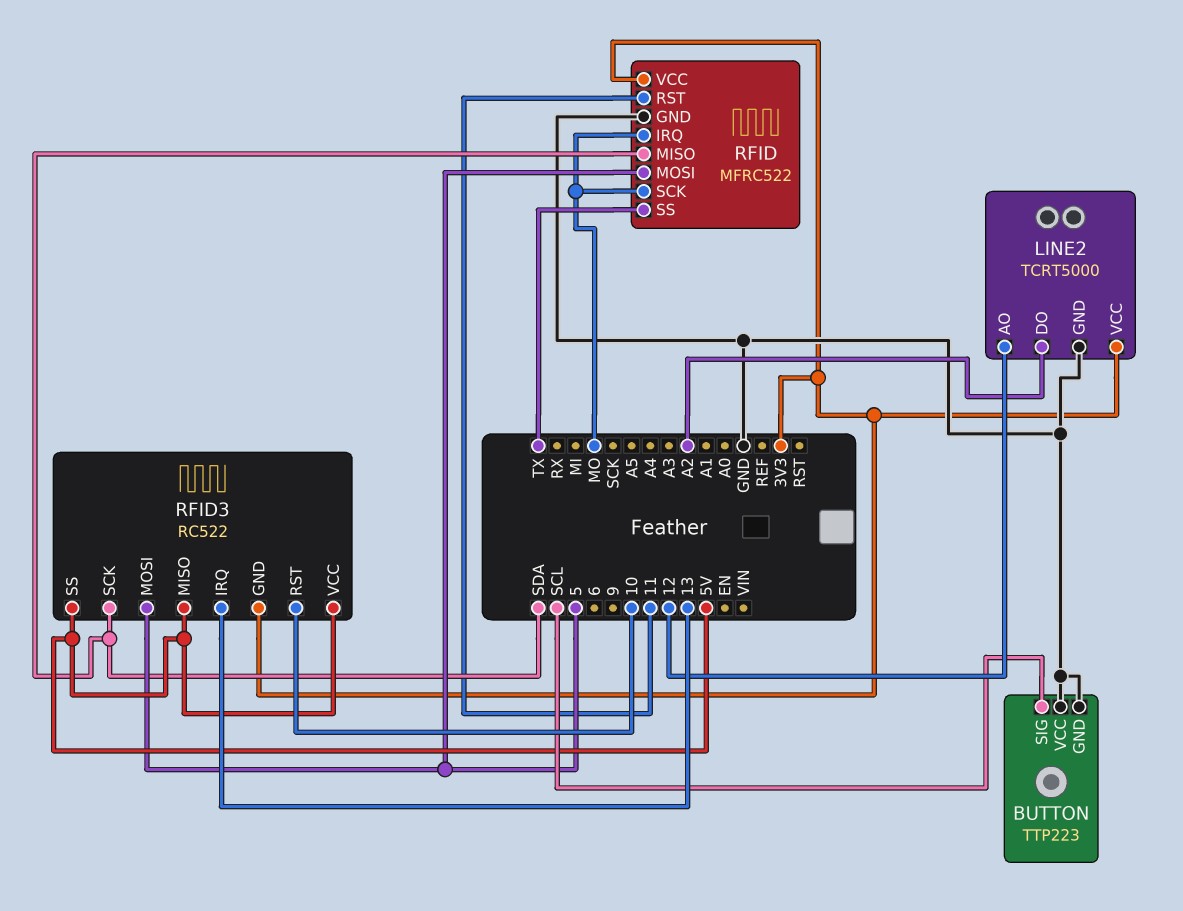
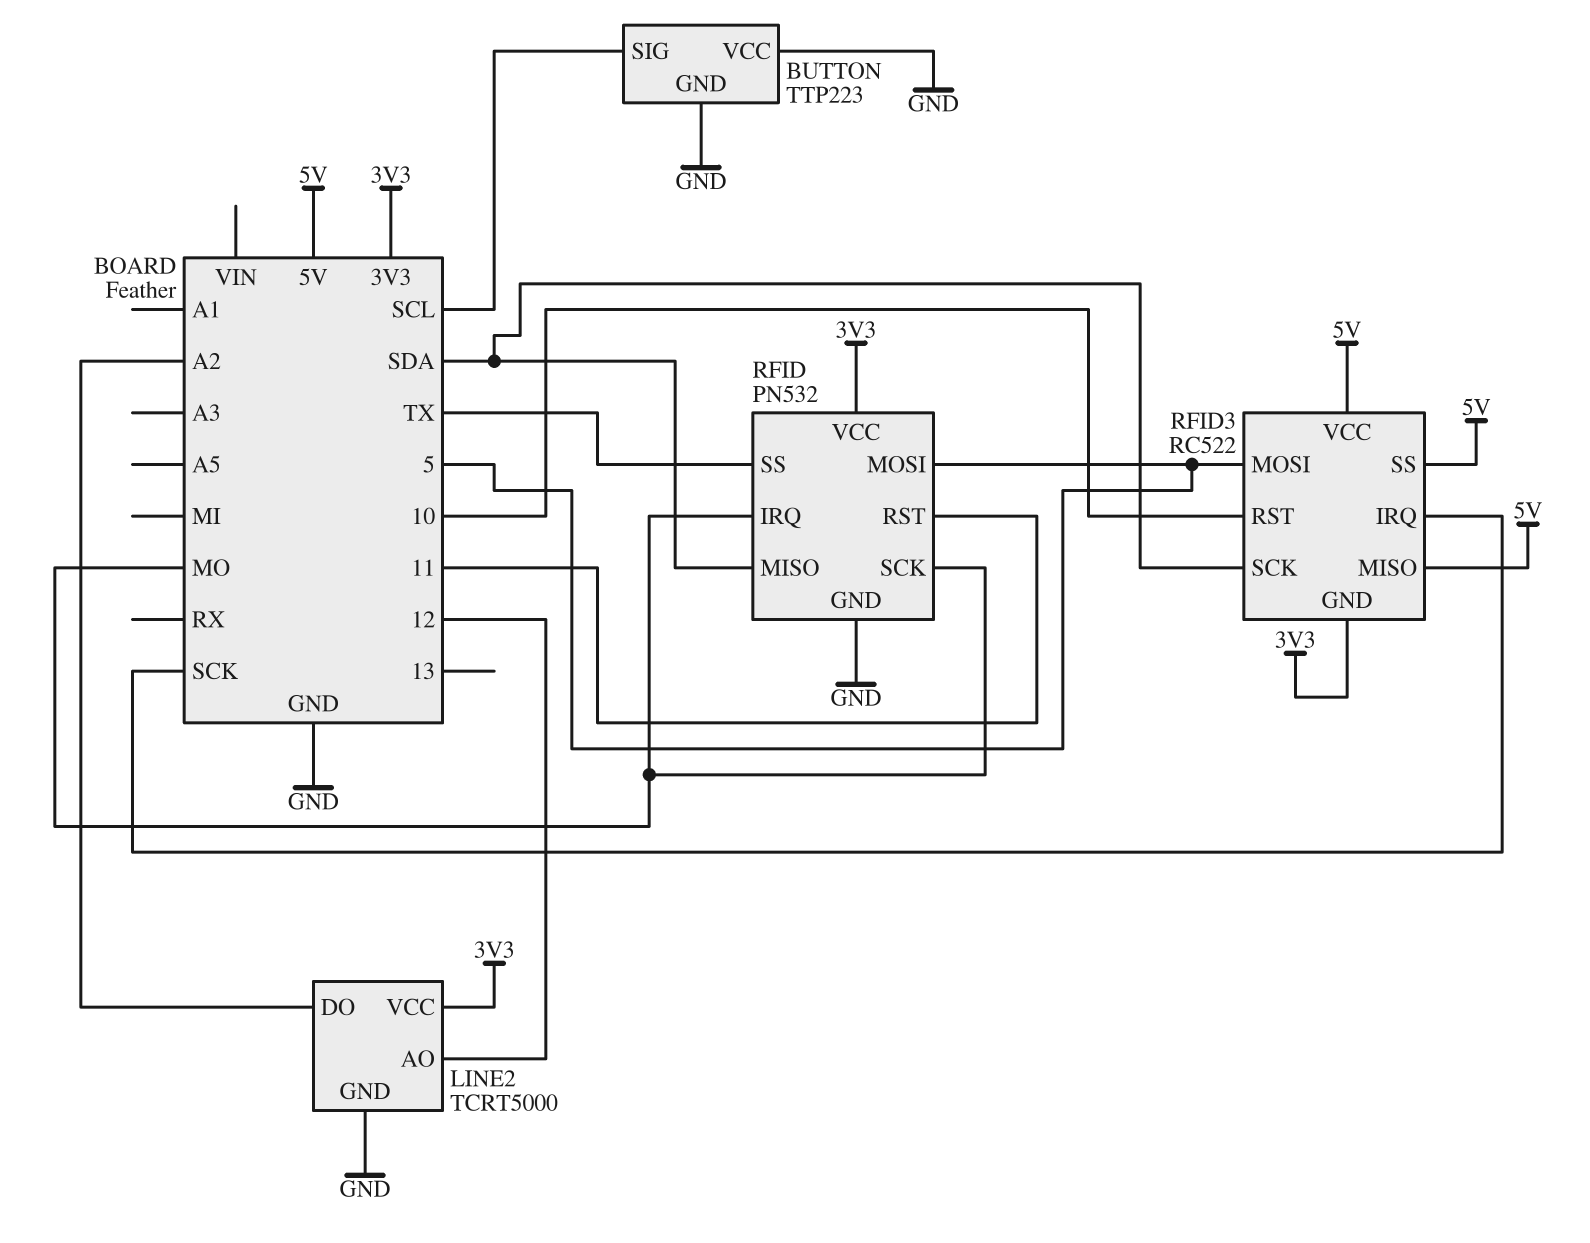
RFID: MFRC522 -> PN532
RFID3 pin IRQ: 13 -> SCK

